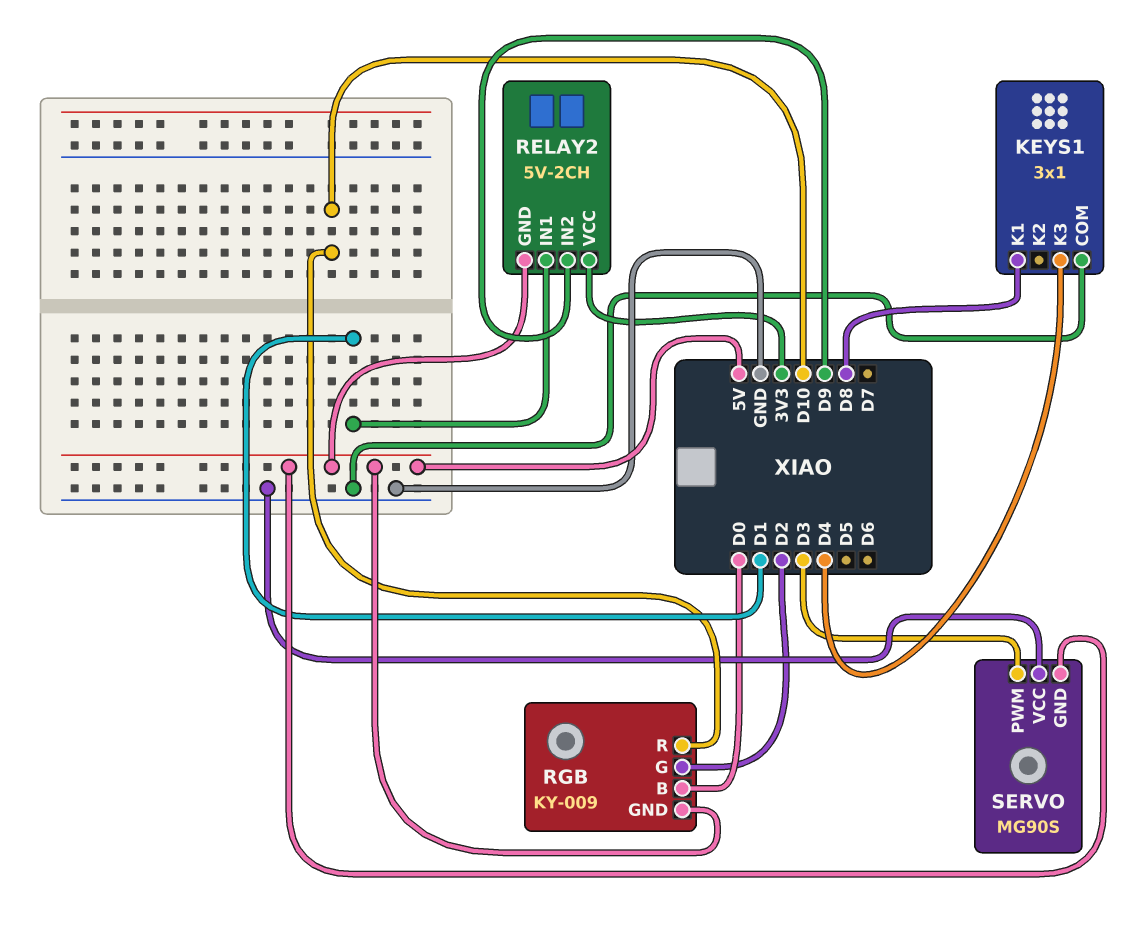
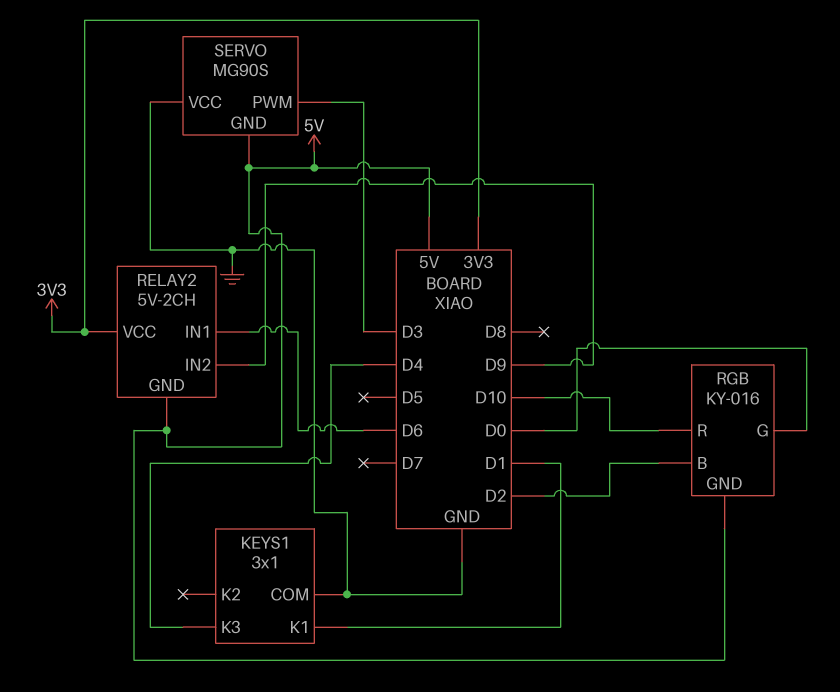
KEYS1 pin K1: D8 -> D1
RELAY2 pin IN1: D1 -> D6
RGB: KY-009 -> KY-016
RGB pin B: D0 -> D2
RGB pin G: D2 -> D0

